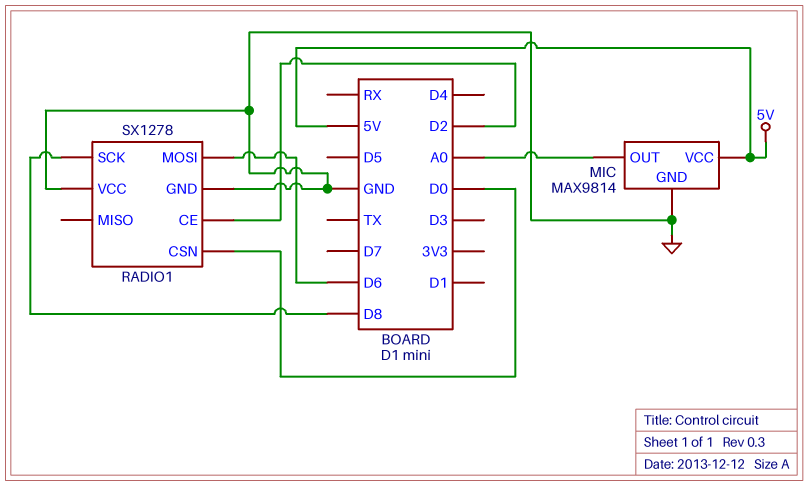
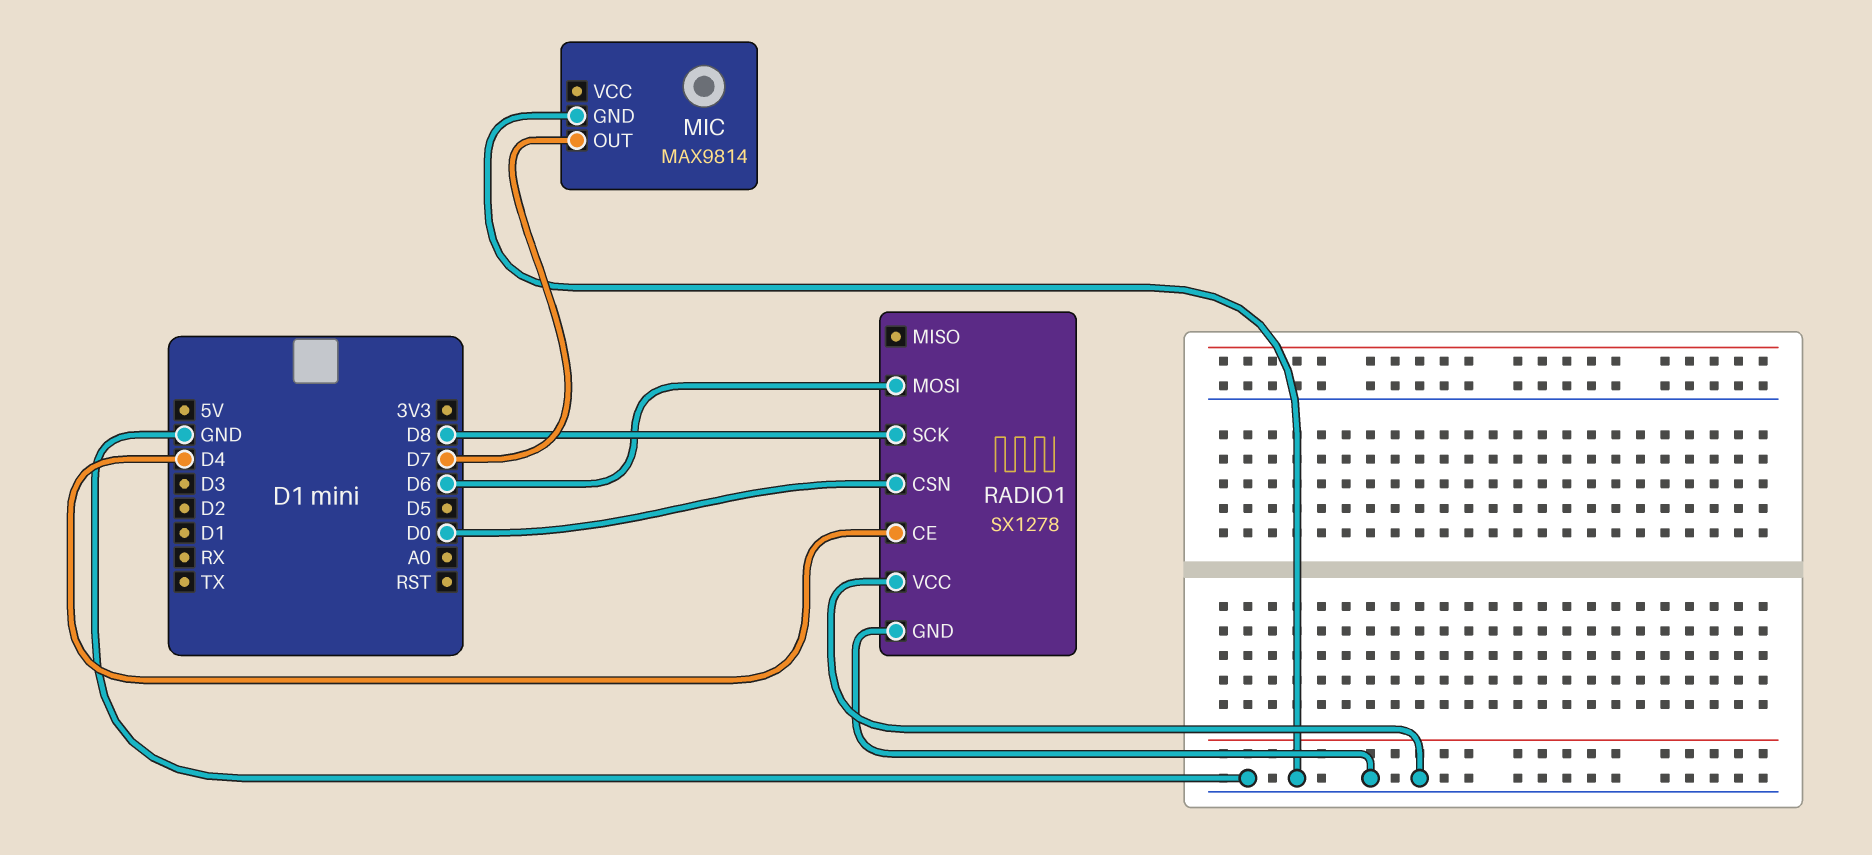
MIC pin OUT: A0 -> D7
MIC pin VCC: 5V -> none
RADIO1 pin CE: D2 -> D4

